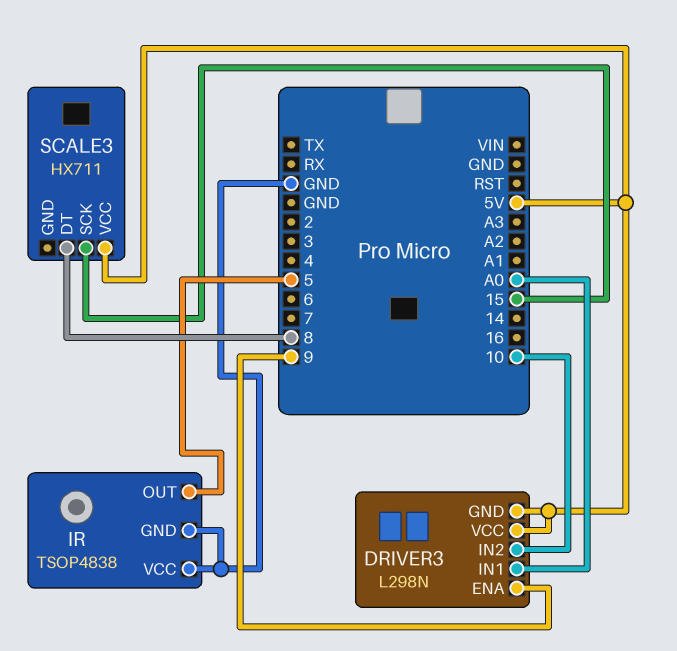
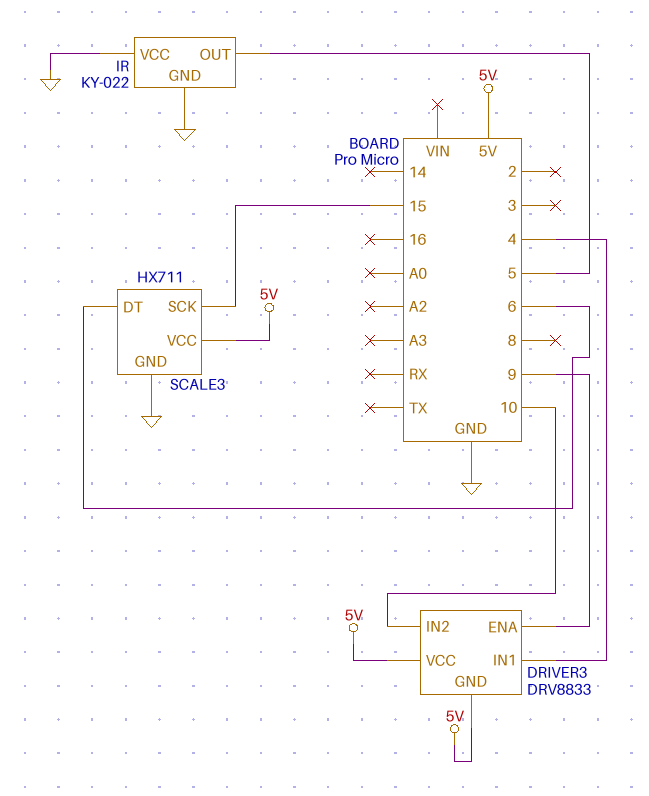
DRIVER3: L298N -> DRV8833
DRIVER3 pin IN1: A0 -> 4
IR: TSOP4838 -> KY-022
SCALE3 pin DT: 8 -> 6
SCALE3 pin GND: none -> GND

